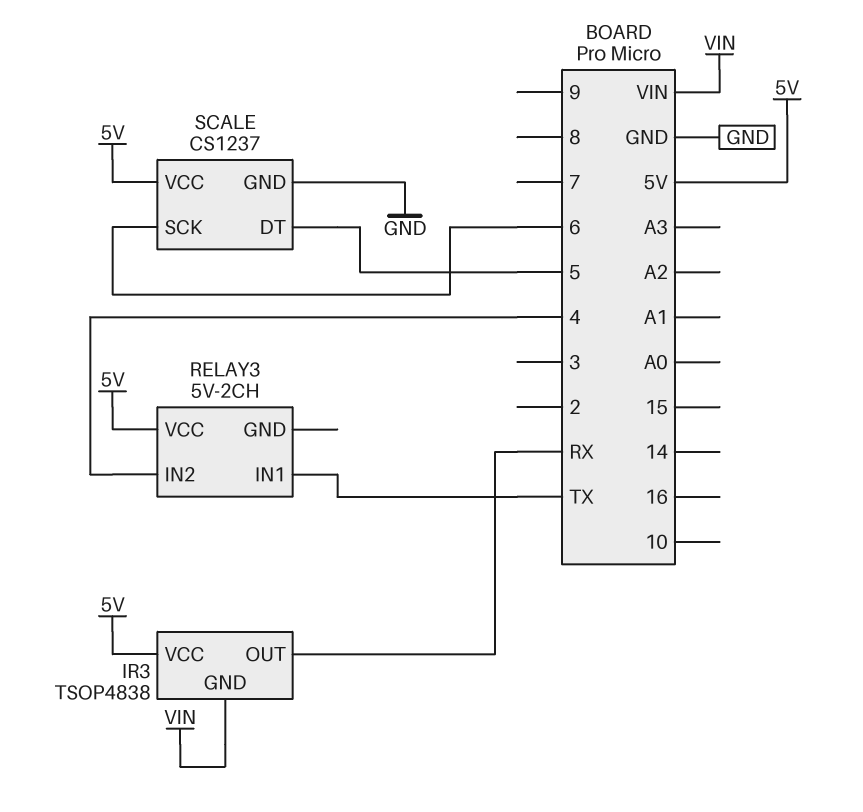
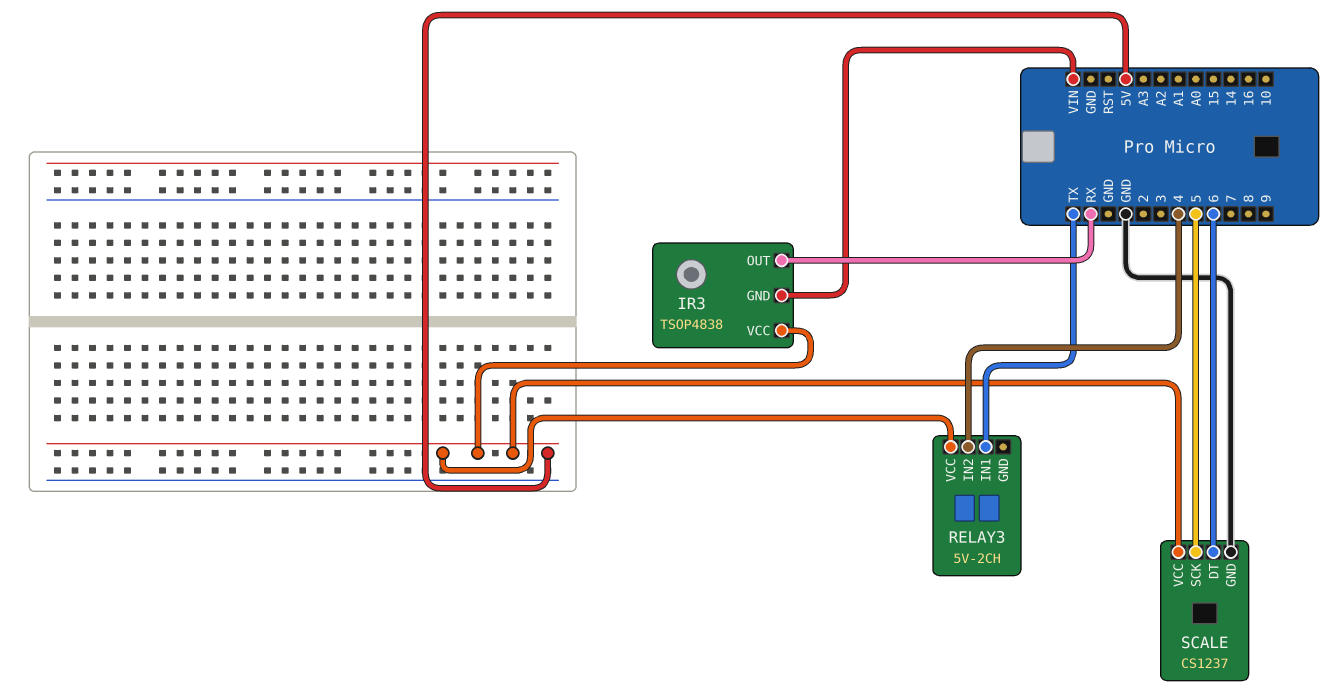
SCALE pin DT: 5 -> 6
SCALE pin SCK: 6 -> 5

